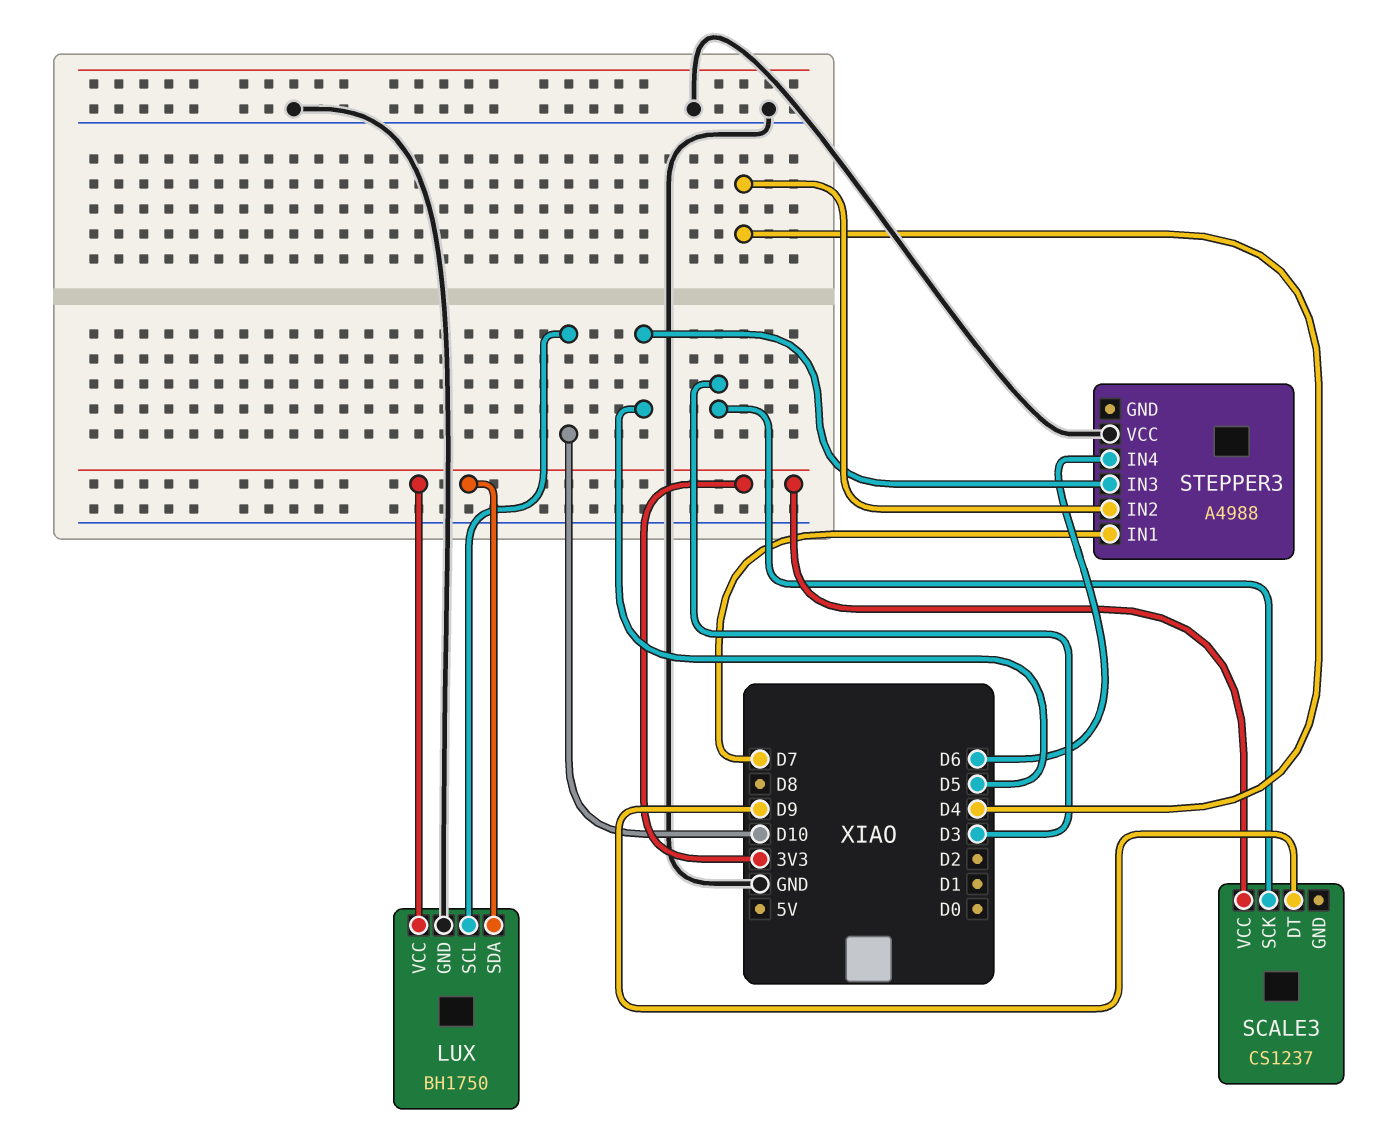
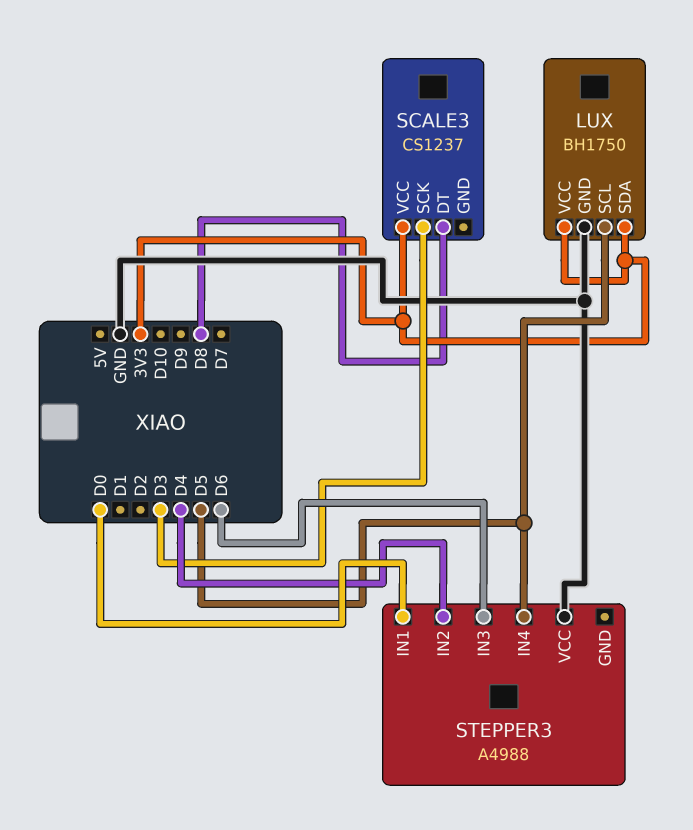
LUX pin SCL: D10 -> D5
SCALE3 pin DT: D9 -> D8
STEPPER3 pin IN1: D7 -> D0
STEPPER3 pin IN3: D5 -> D6
STEPPER3 pin IN4: D6 -> D5

